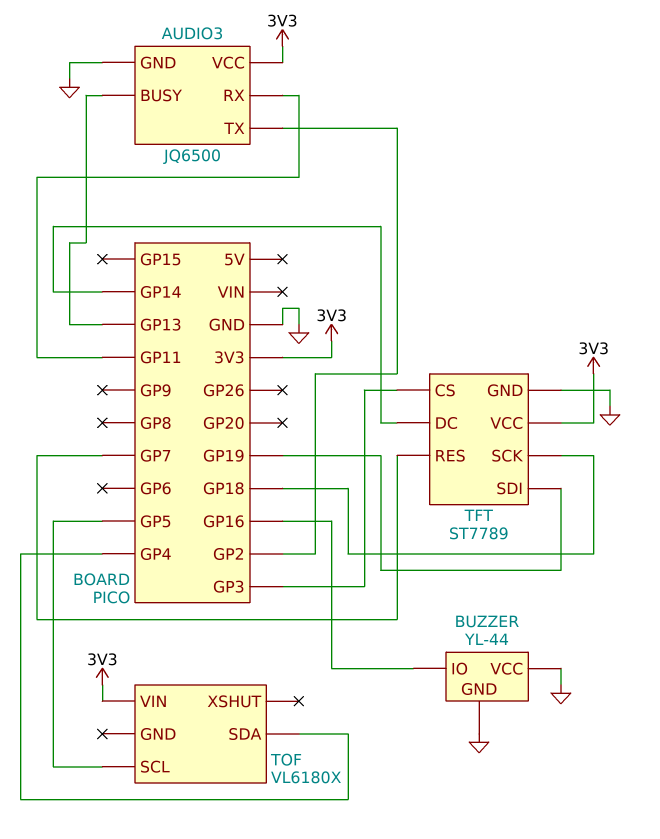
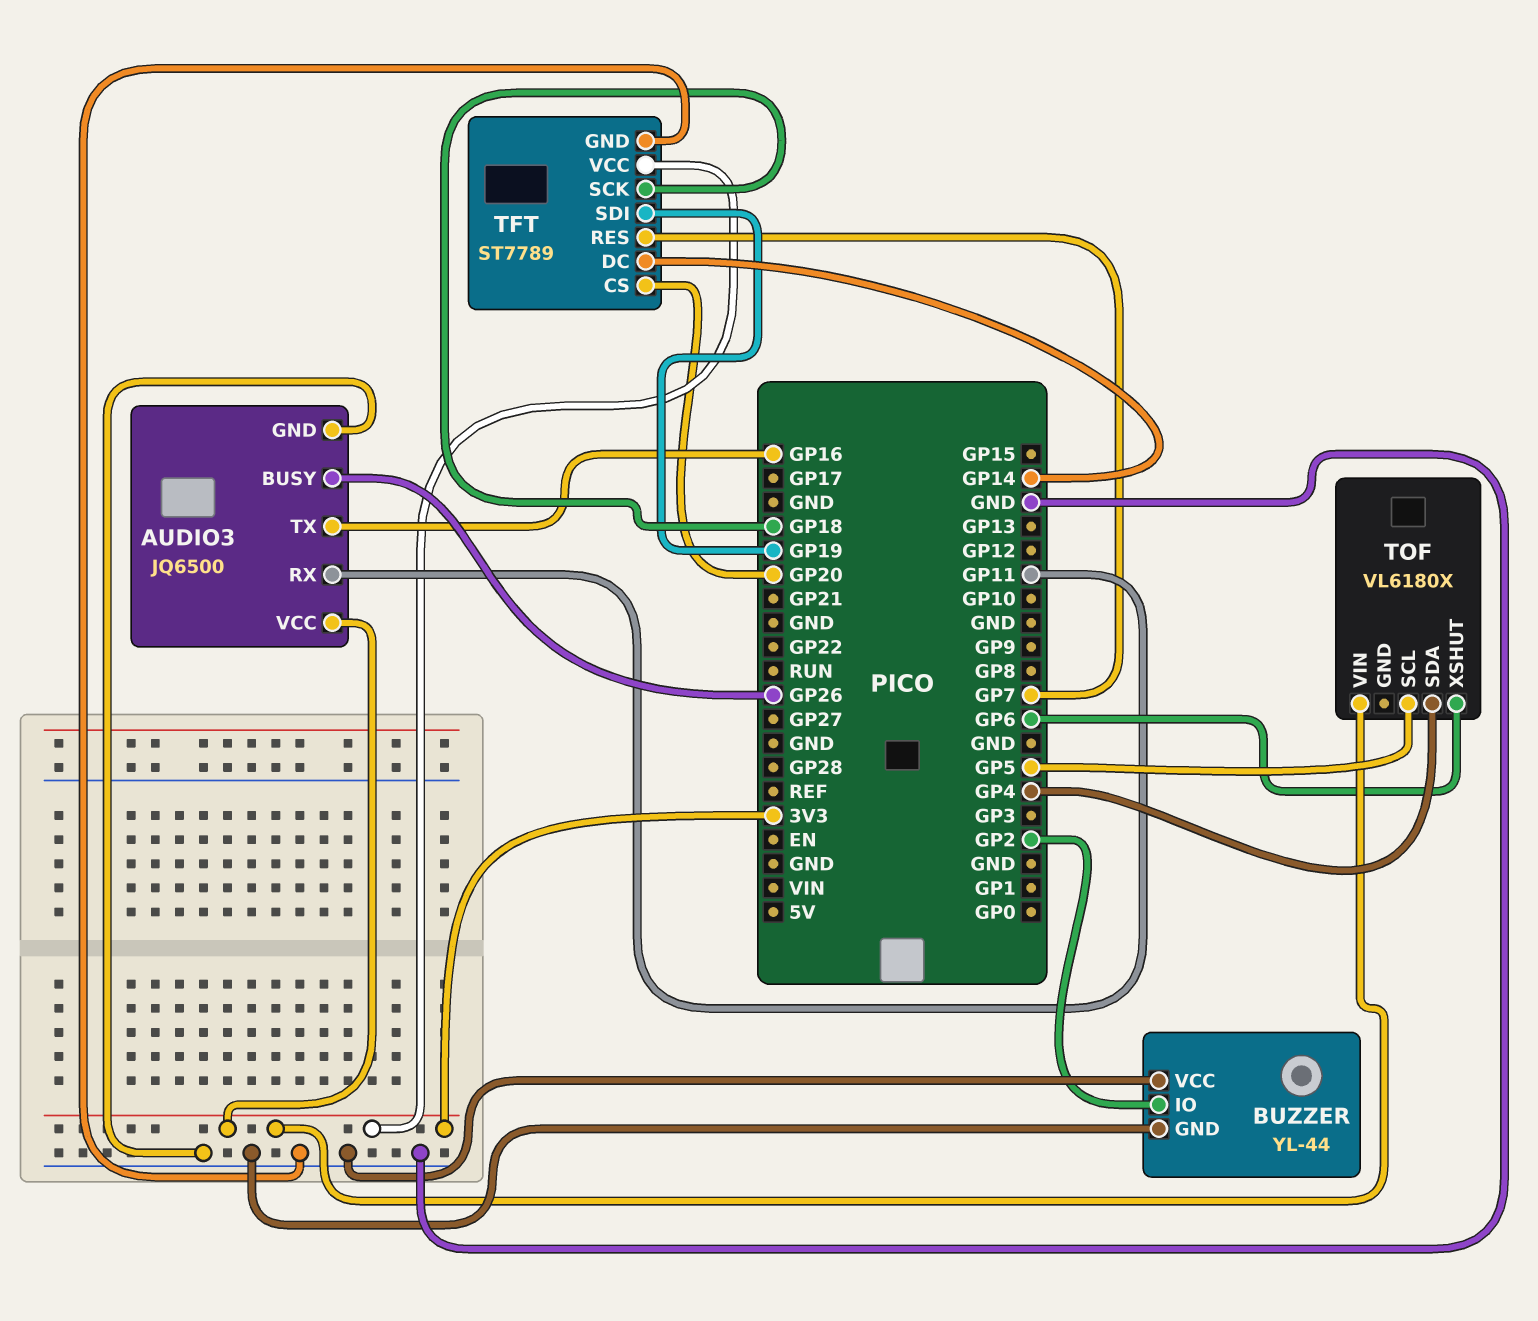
AUDIO3 pin BUSY: GP13 -> GP26
AUDIO3 pin TX: GP2 -> GP16
BUZZER pin IO: GP16 -> GP2
TFT pin CS: GP3 -> GP20
TOF pin XSHUT: none -> GP6

